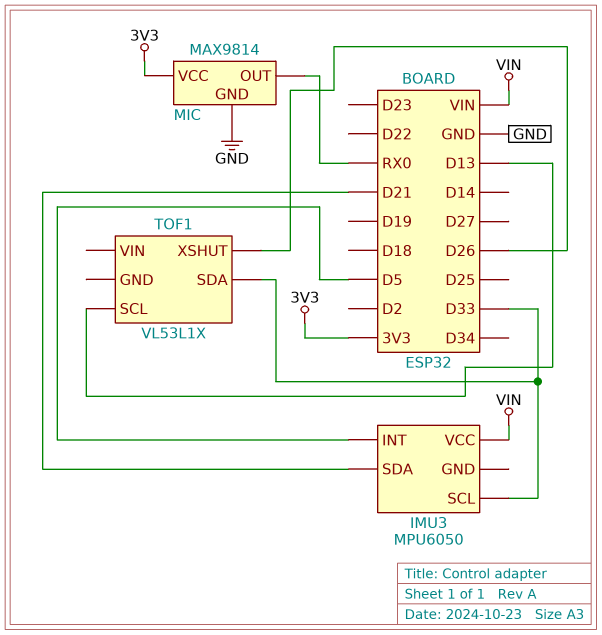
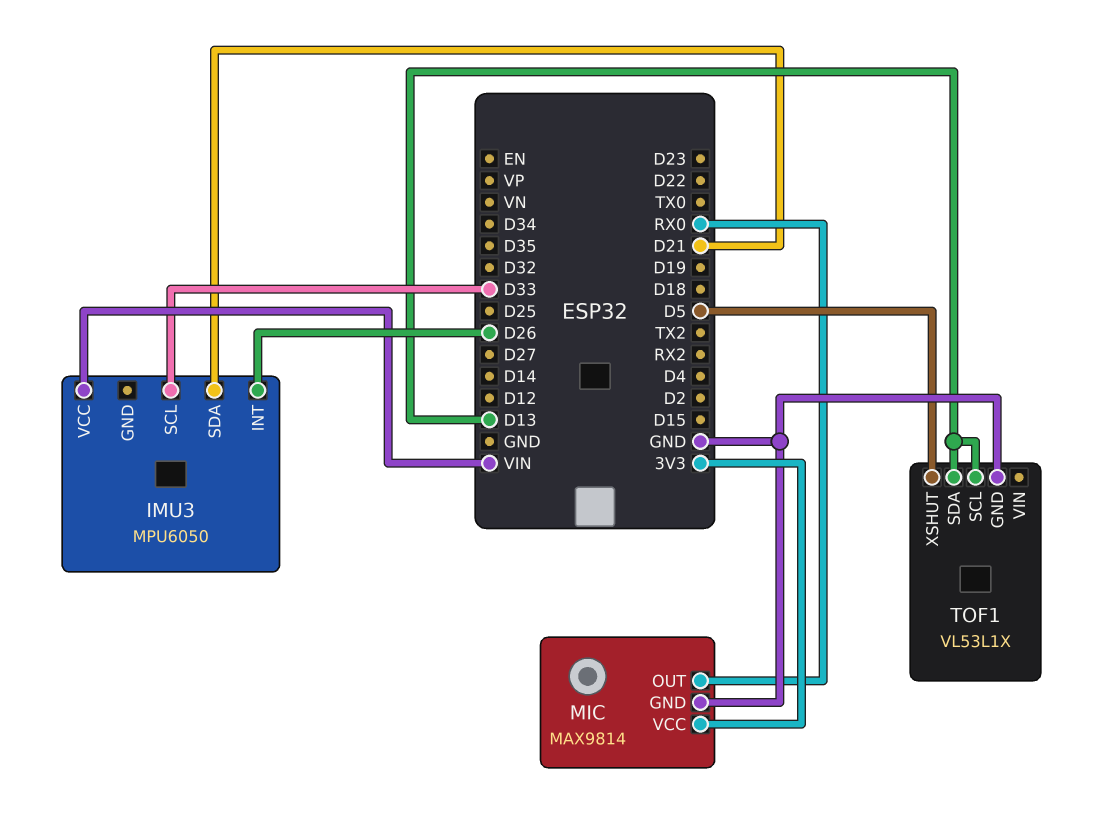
IMU3 pin INT: D5 -> D26
TOF1 pin GND: none -> GND
TOF1 pin SDA: D33 -> D13
TOF1 pin XSHUT: D26 -> D5

